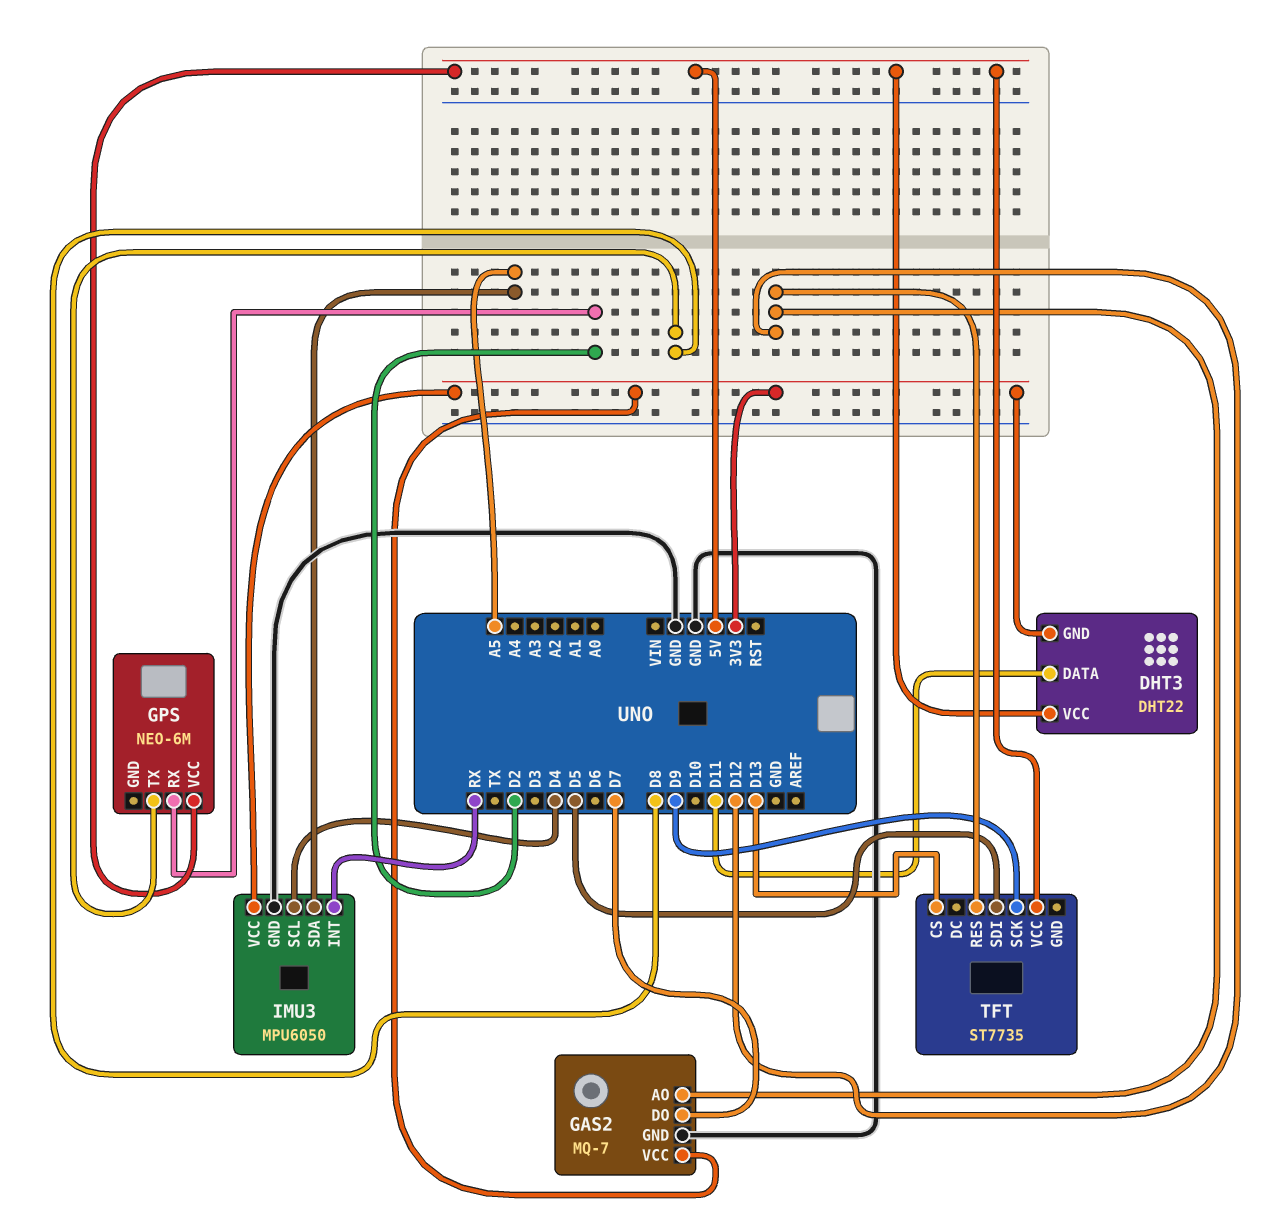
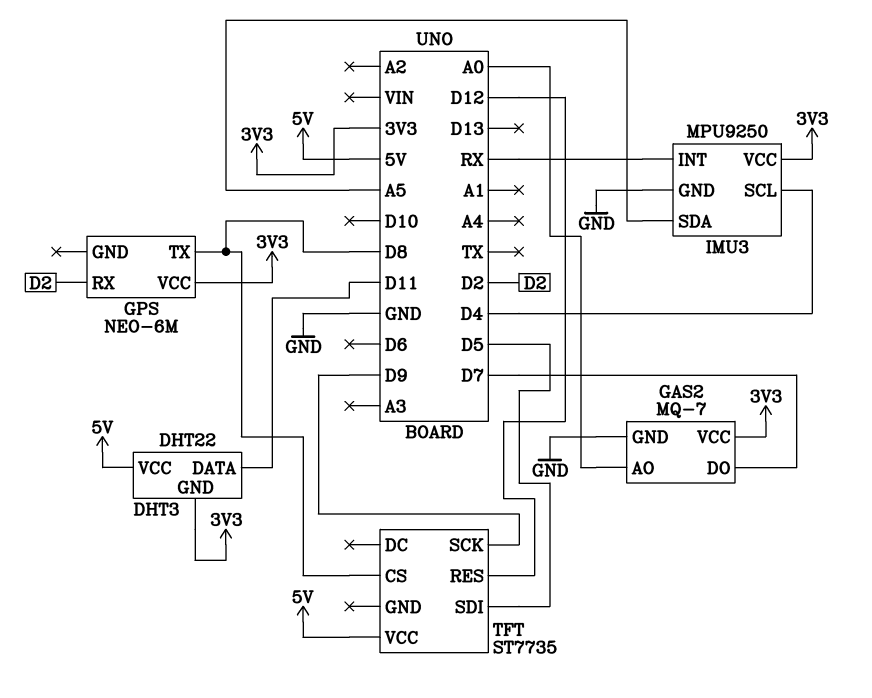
GAS2 pin AO: D12 -> A0
GPS pin VCC: 5V -> 3V3
IMU3: MPU6050 -> MPU9250
TFT pin CS: D13 -> D8

